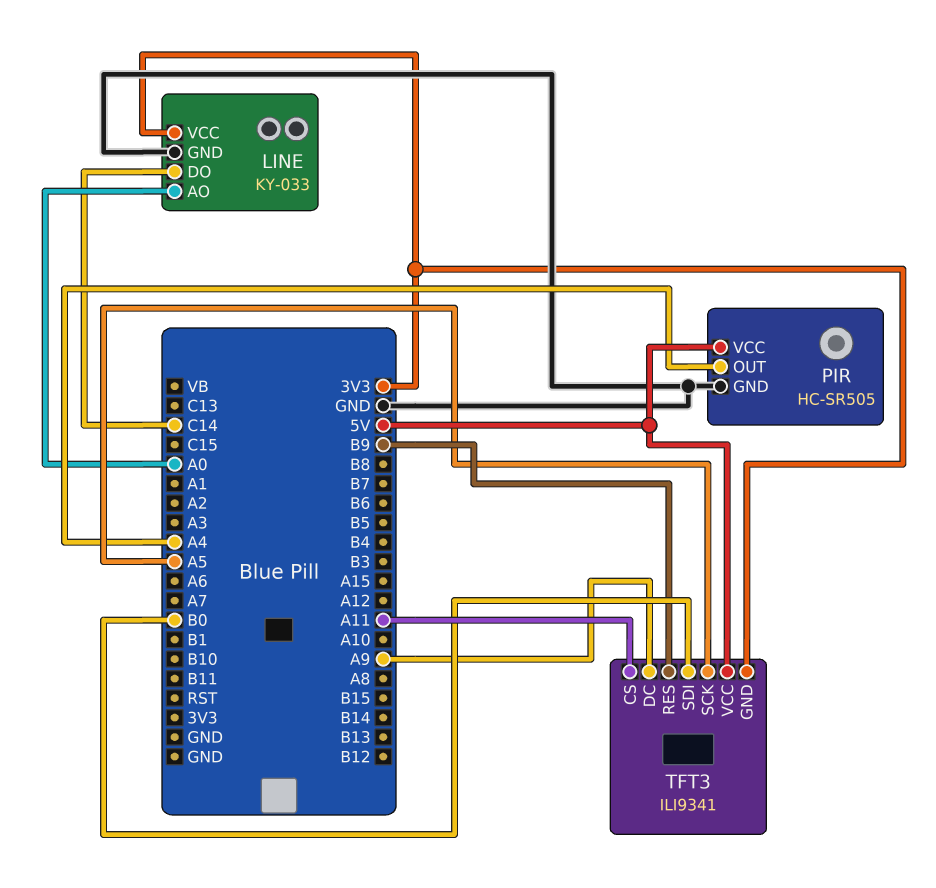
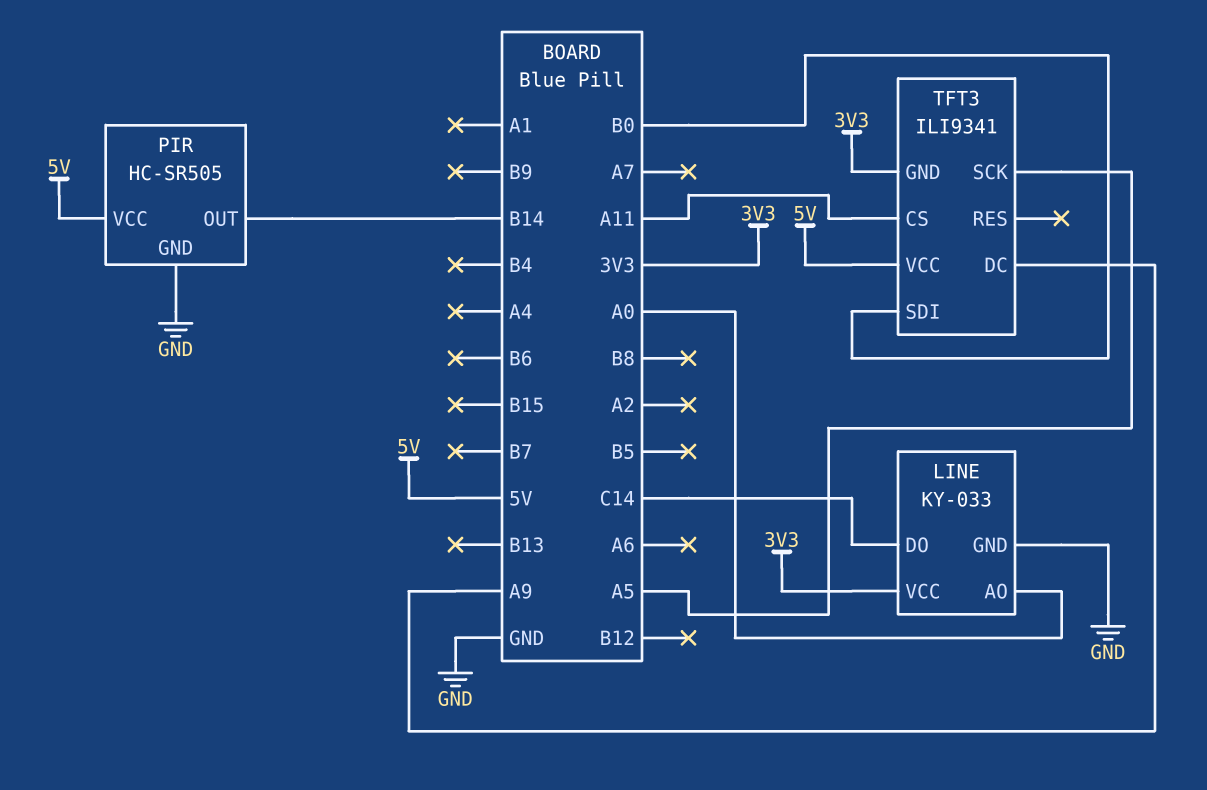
PIR pin OUT: A4 -> B14
TFT3 pin RES: B9 -> none

